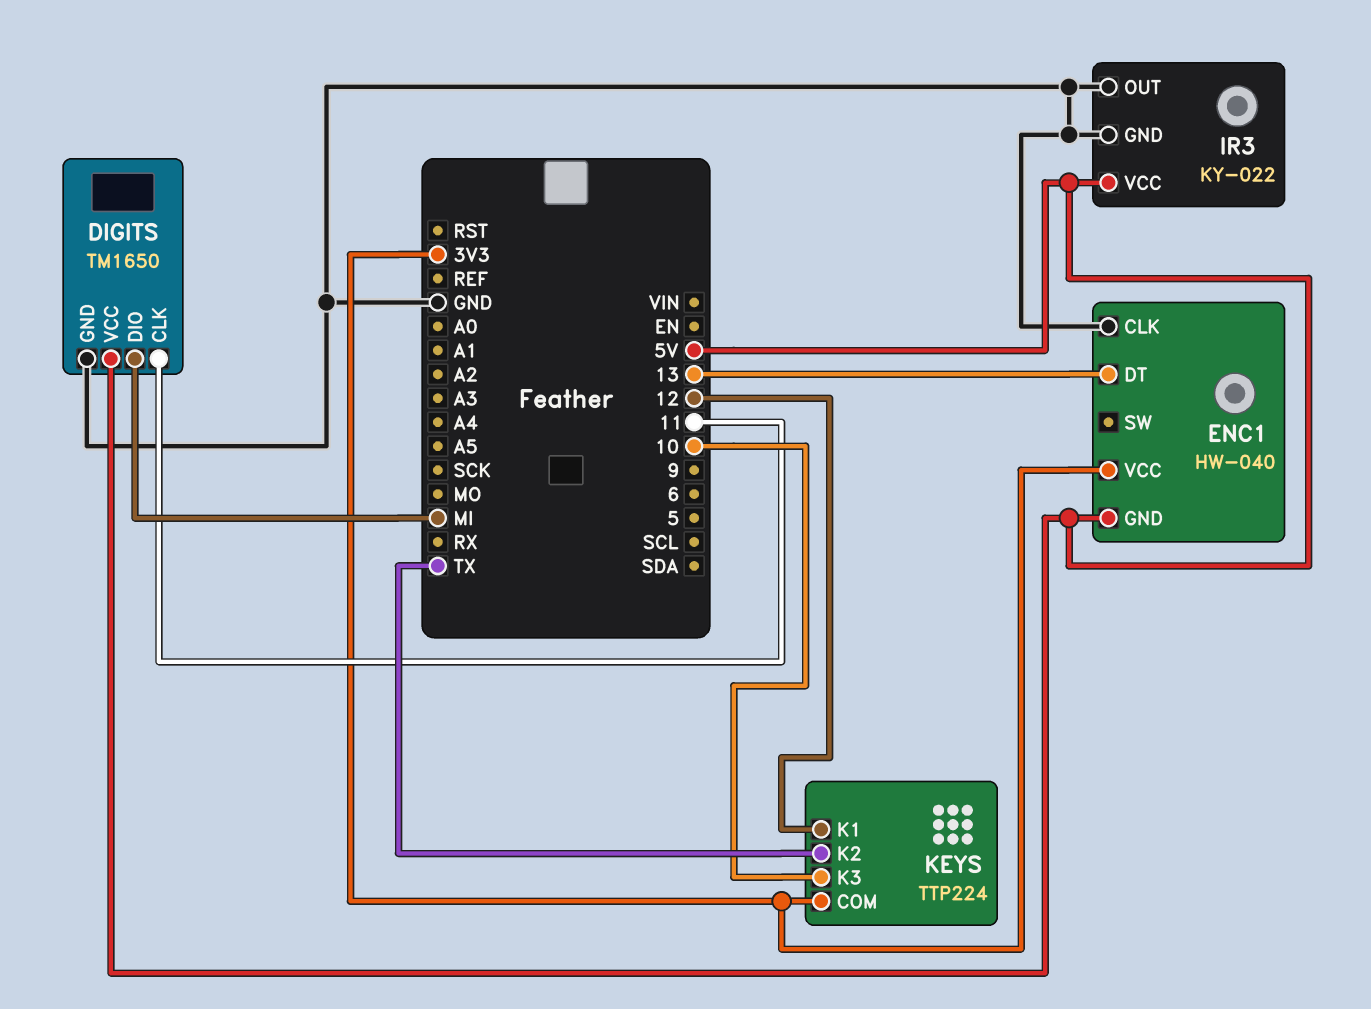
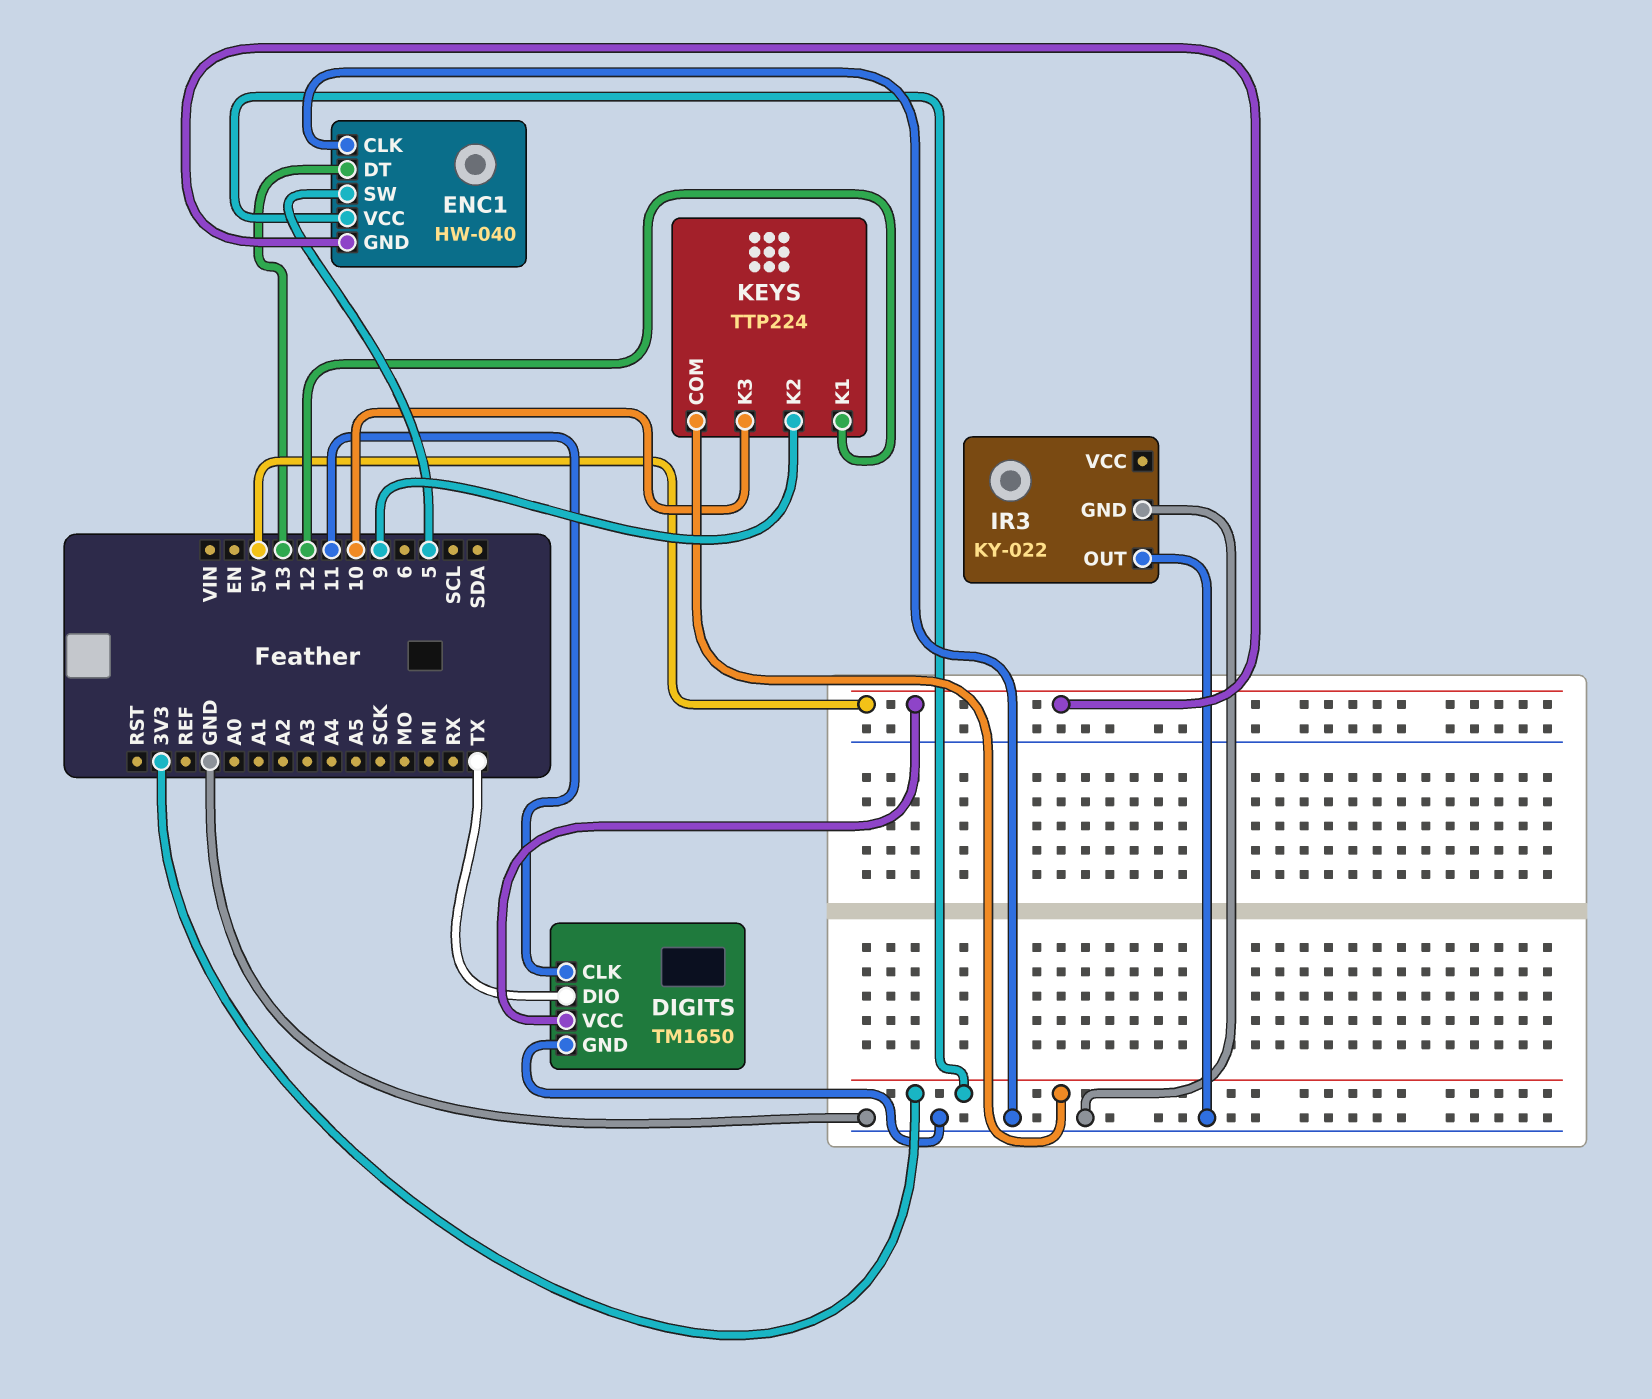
DIGITS pin DIO: MI -> TX
ENC1 pin SW: none -> 5
IR3 pin VCC: 5V -> none
KEYS pin K2: TX -> 9

